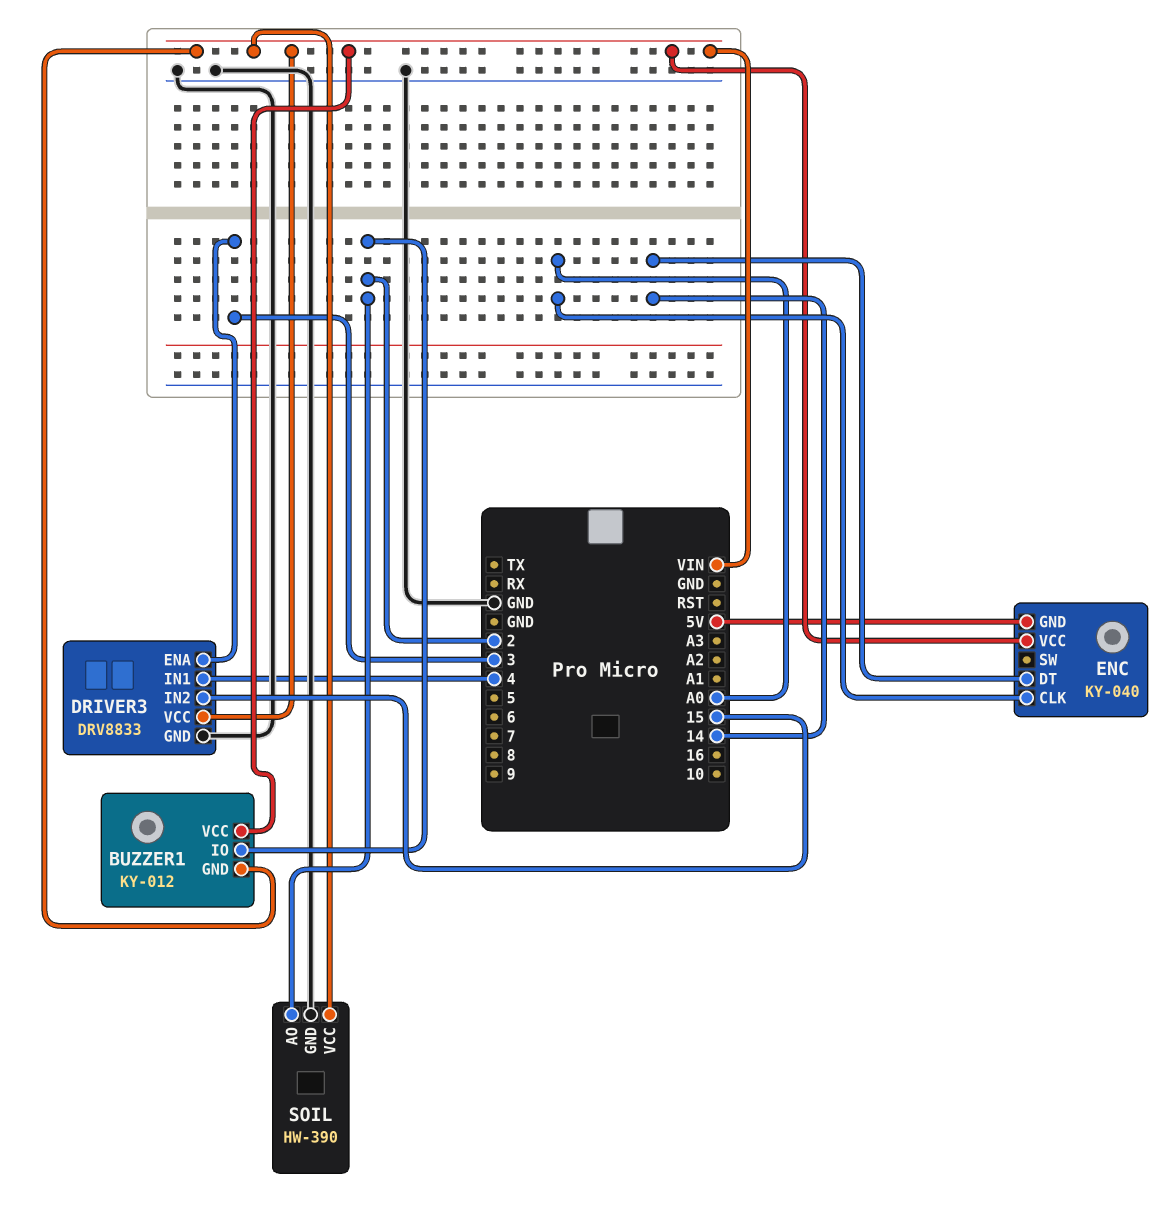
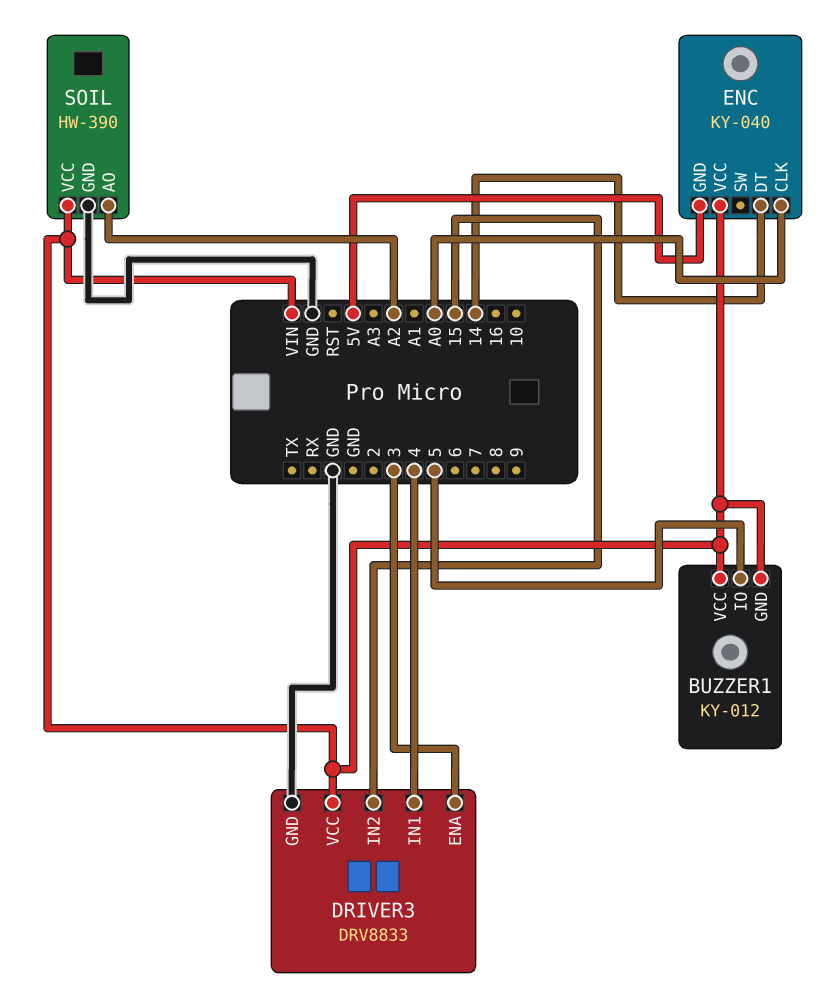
BUZZER1 pin IO: 2 -> 5
SOIL pin AO: 2 -> A2

